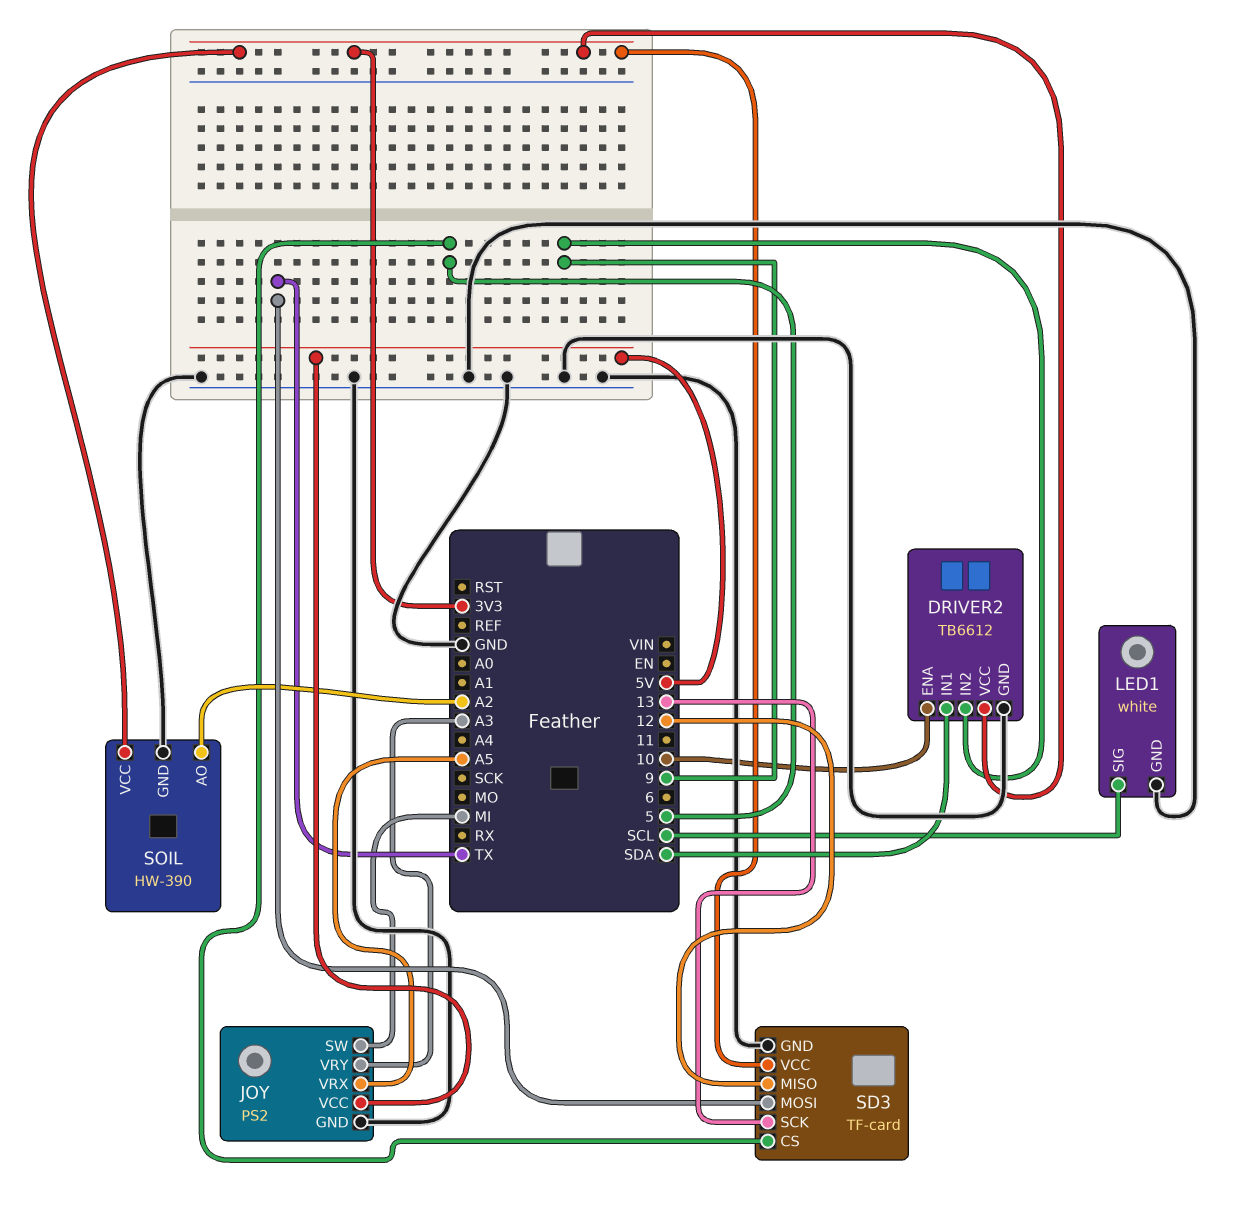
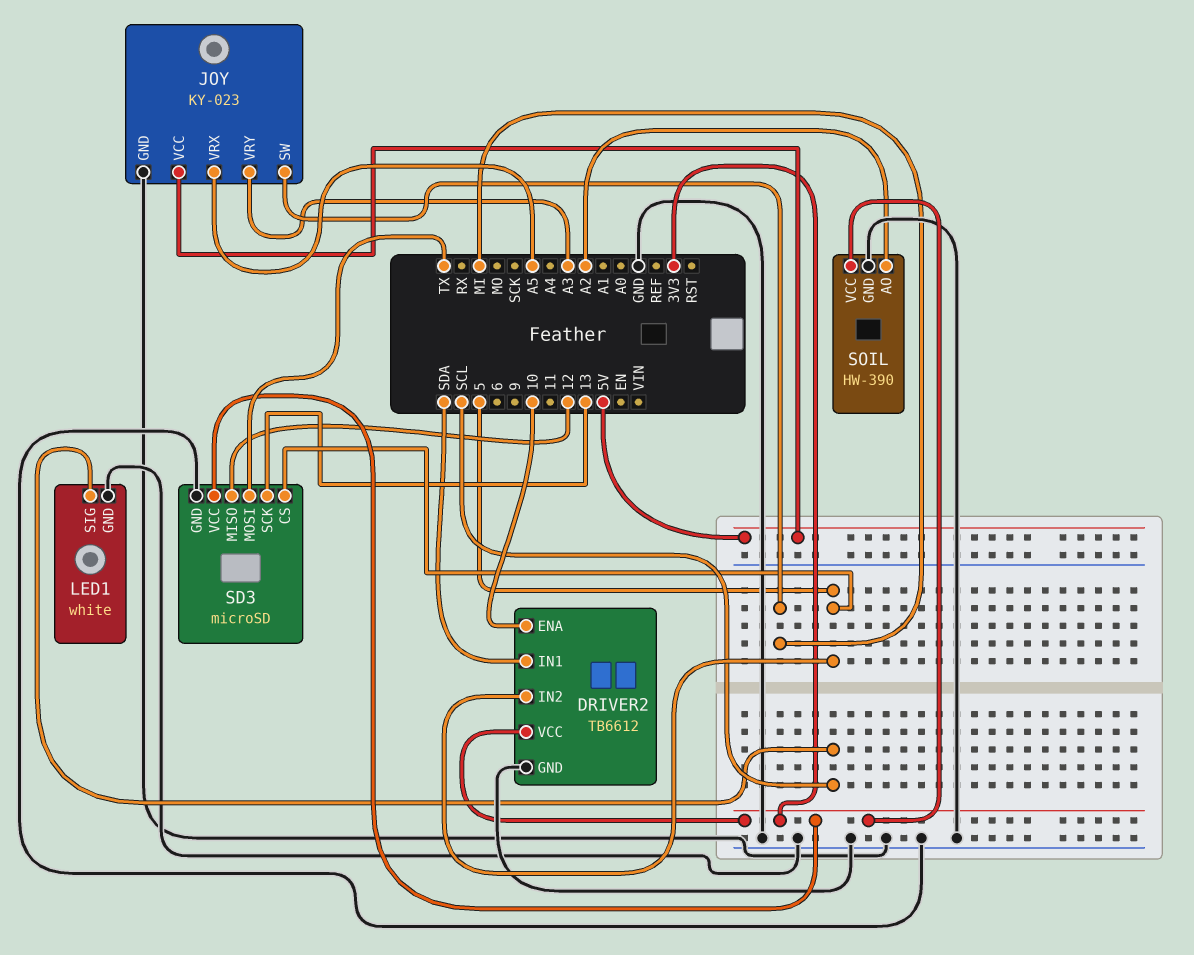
DRIVER2 pin IN2: 9 -> 5
JOY: PS2 -> KY-023
SD3: TF-card -> microSD

